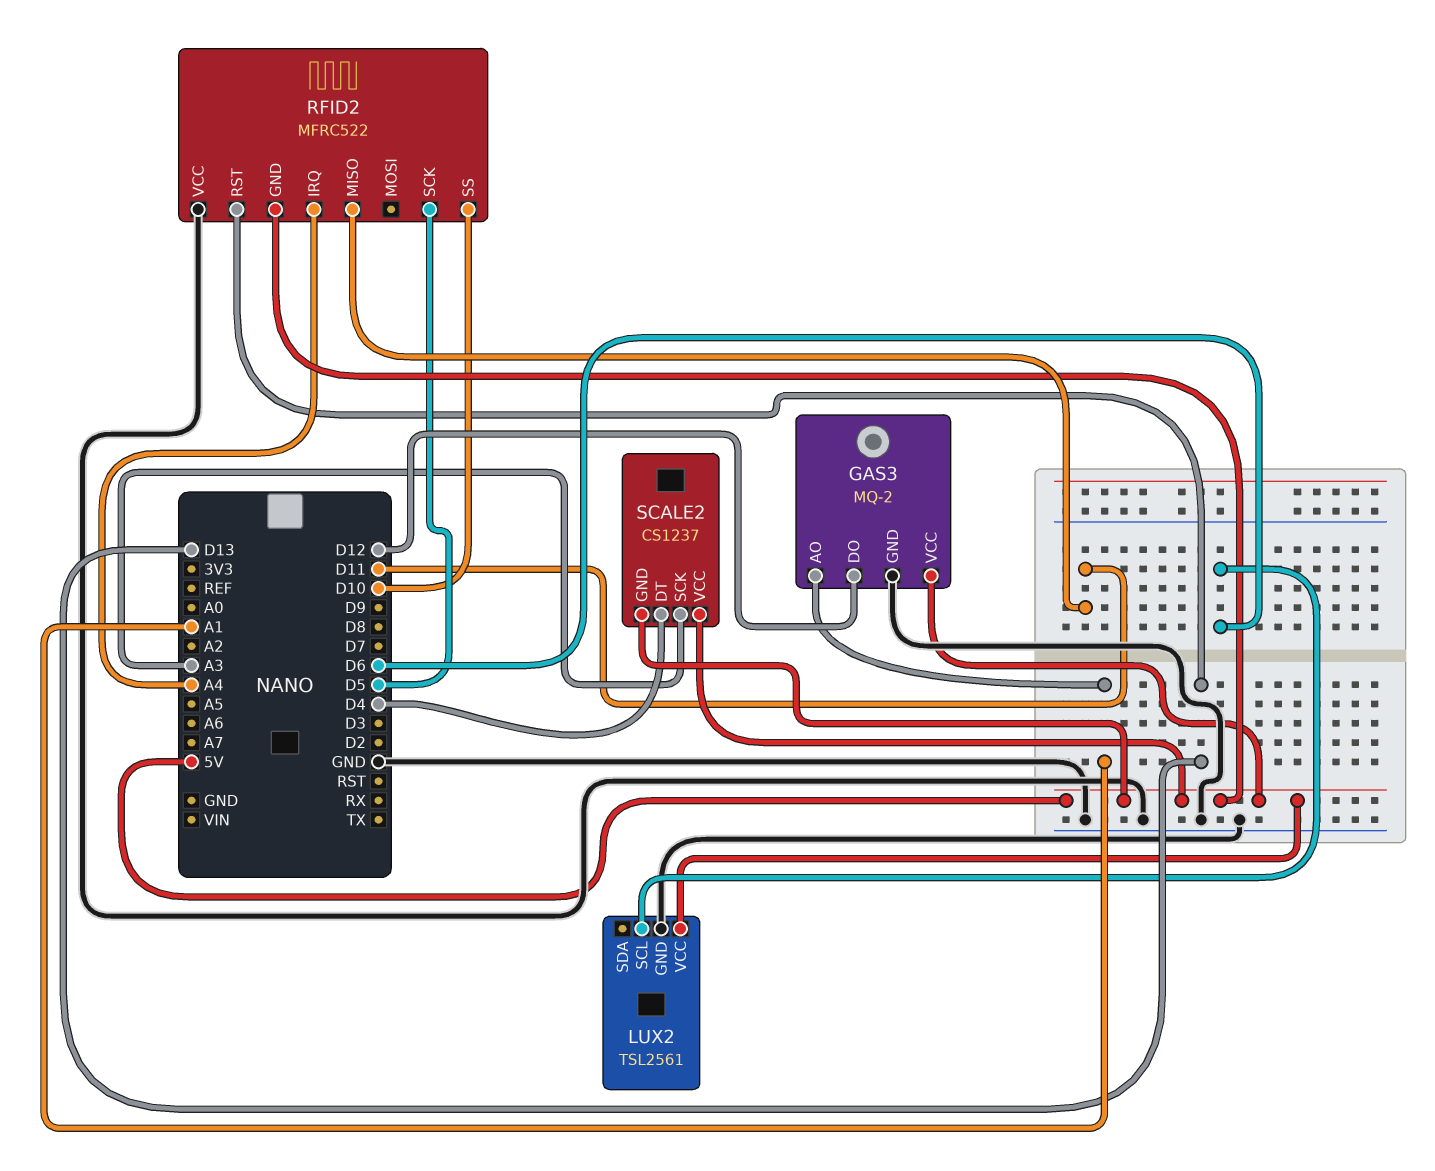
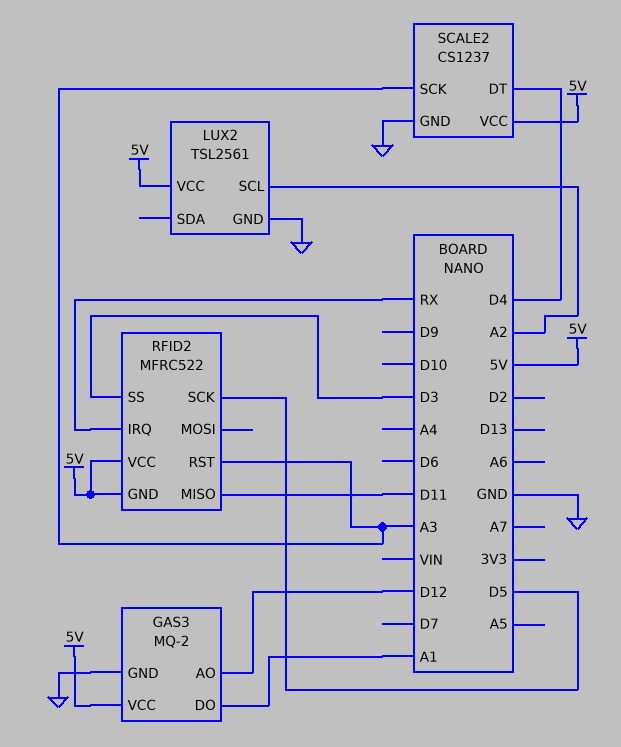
GAS3 pin AO: A1 -> D12
GAS3 pin DO: D12 -> A1
LUX2 pin SCL: D6 -> A2
RFID2 pin IRQ: A4 -> RX
RFID2 pin RST: D13 -> A3
RFID2 pin SS: D10 -> D3
RFID2 pin VCC: GND -> 5V
SCALE2 pin GND: 5V -> GND

